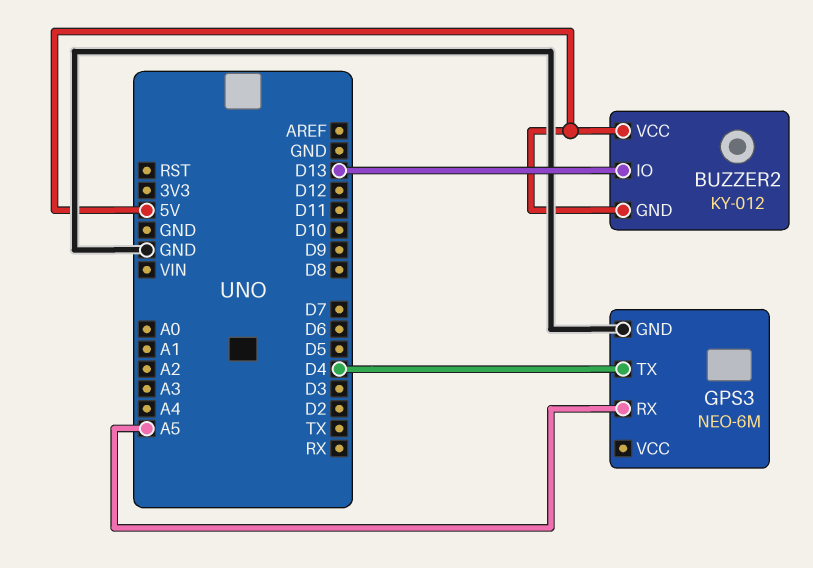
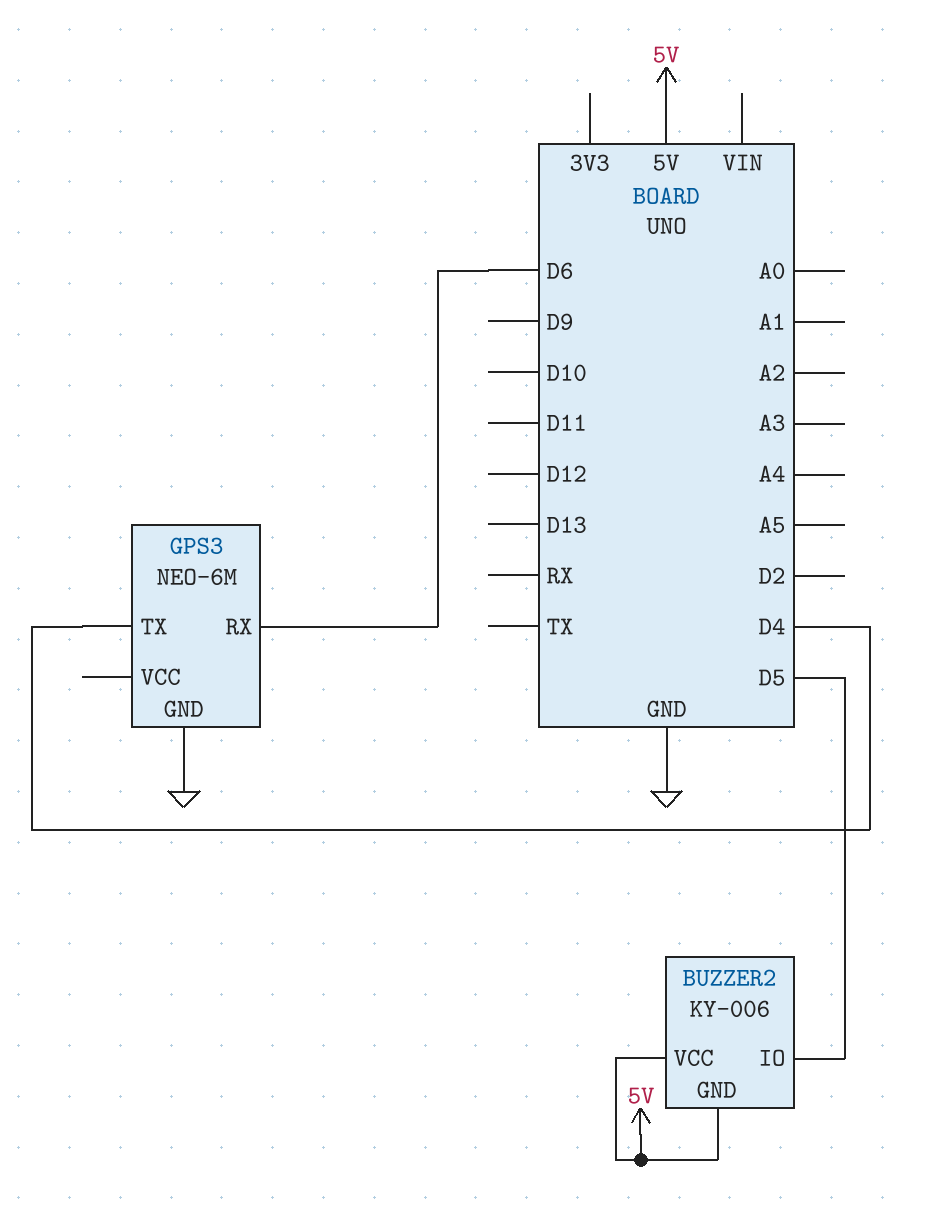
BUZZER2: KY-012 -> KY-006
BUZZER2 pin IO: D13 -> D5
GPS3 pin RX: A5 -> D6

